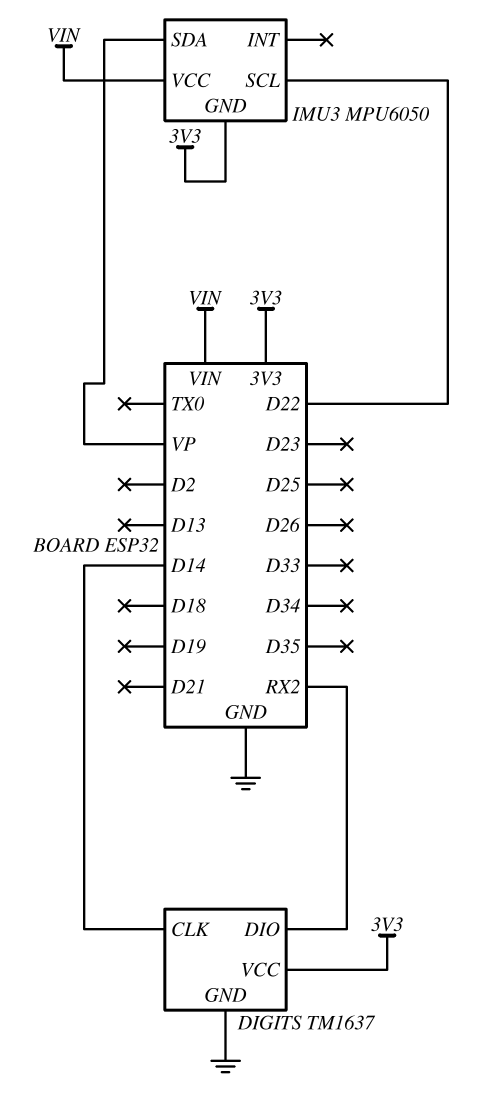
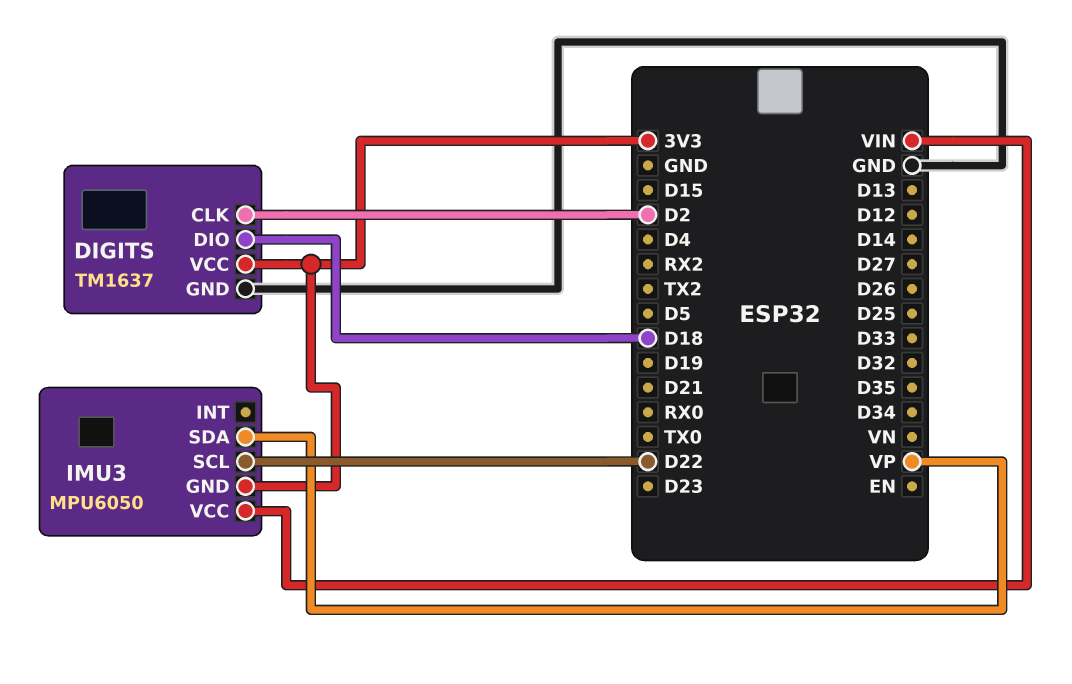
DIGITS pin CLK: D14 -> D2
DIGITS pin DIO: RX2 -> D18

